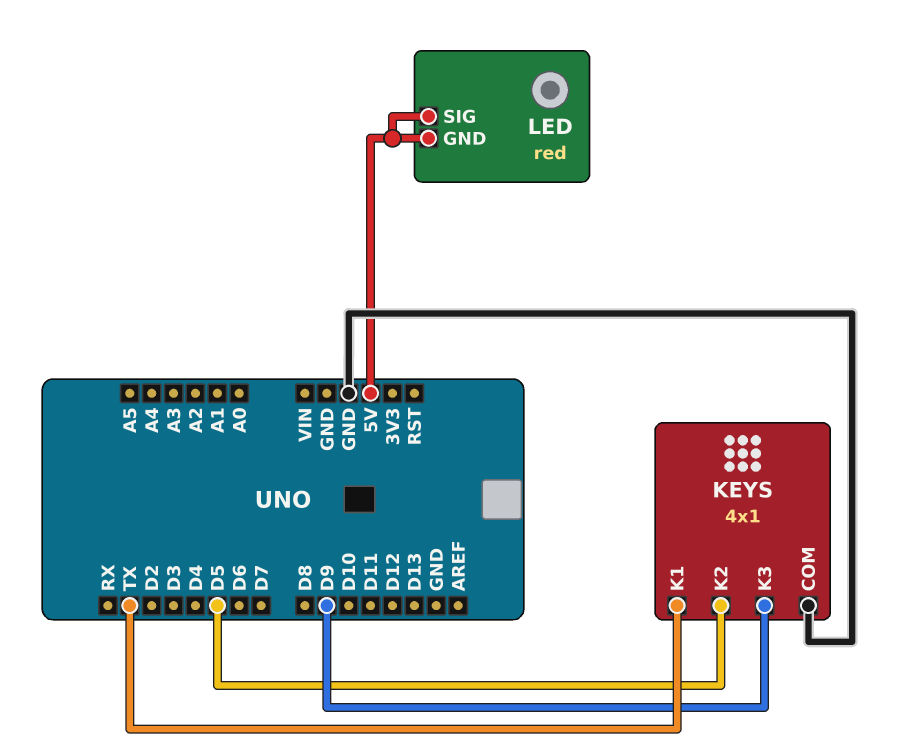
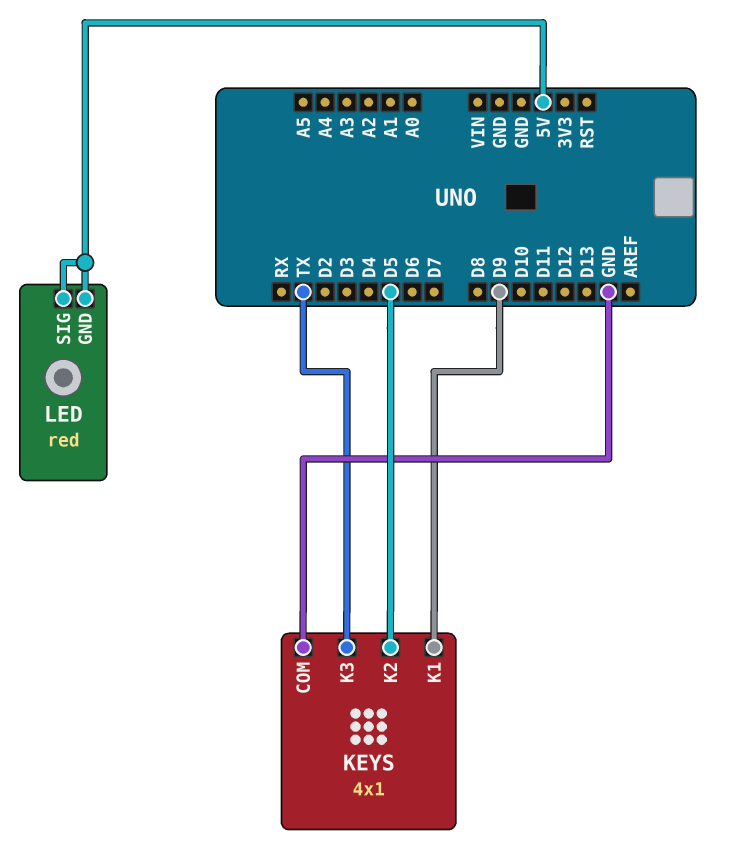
KEYS pin K1: TX -> D9
KEYS pin K3: D9 -> TX

